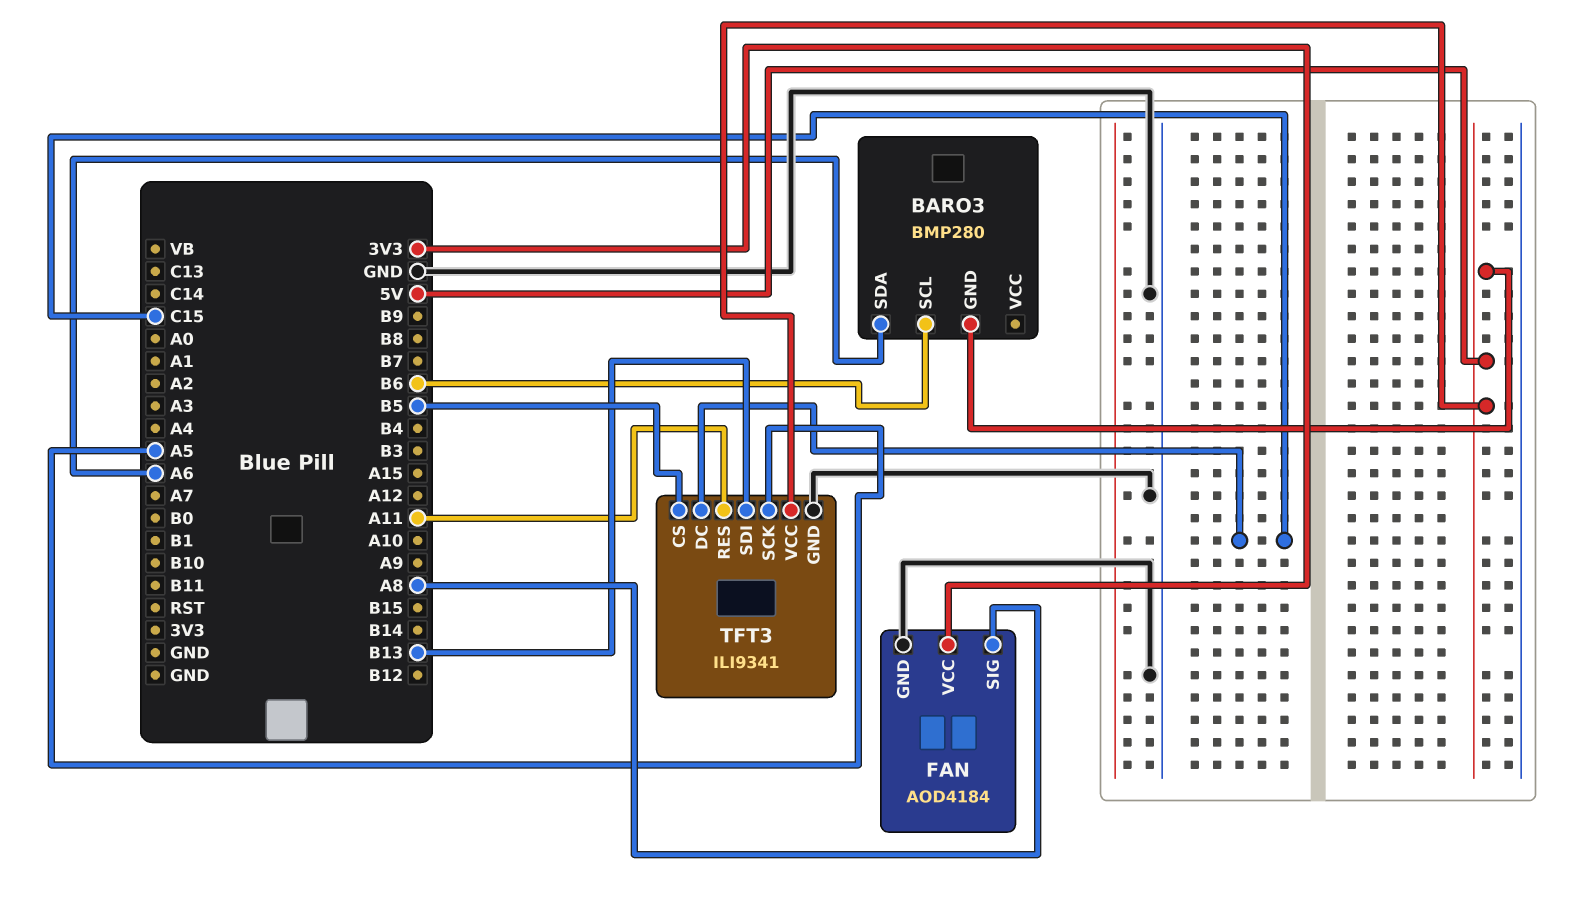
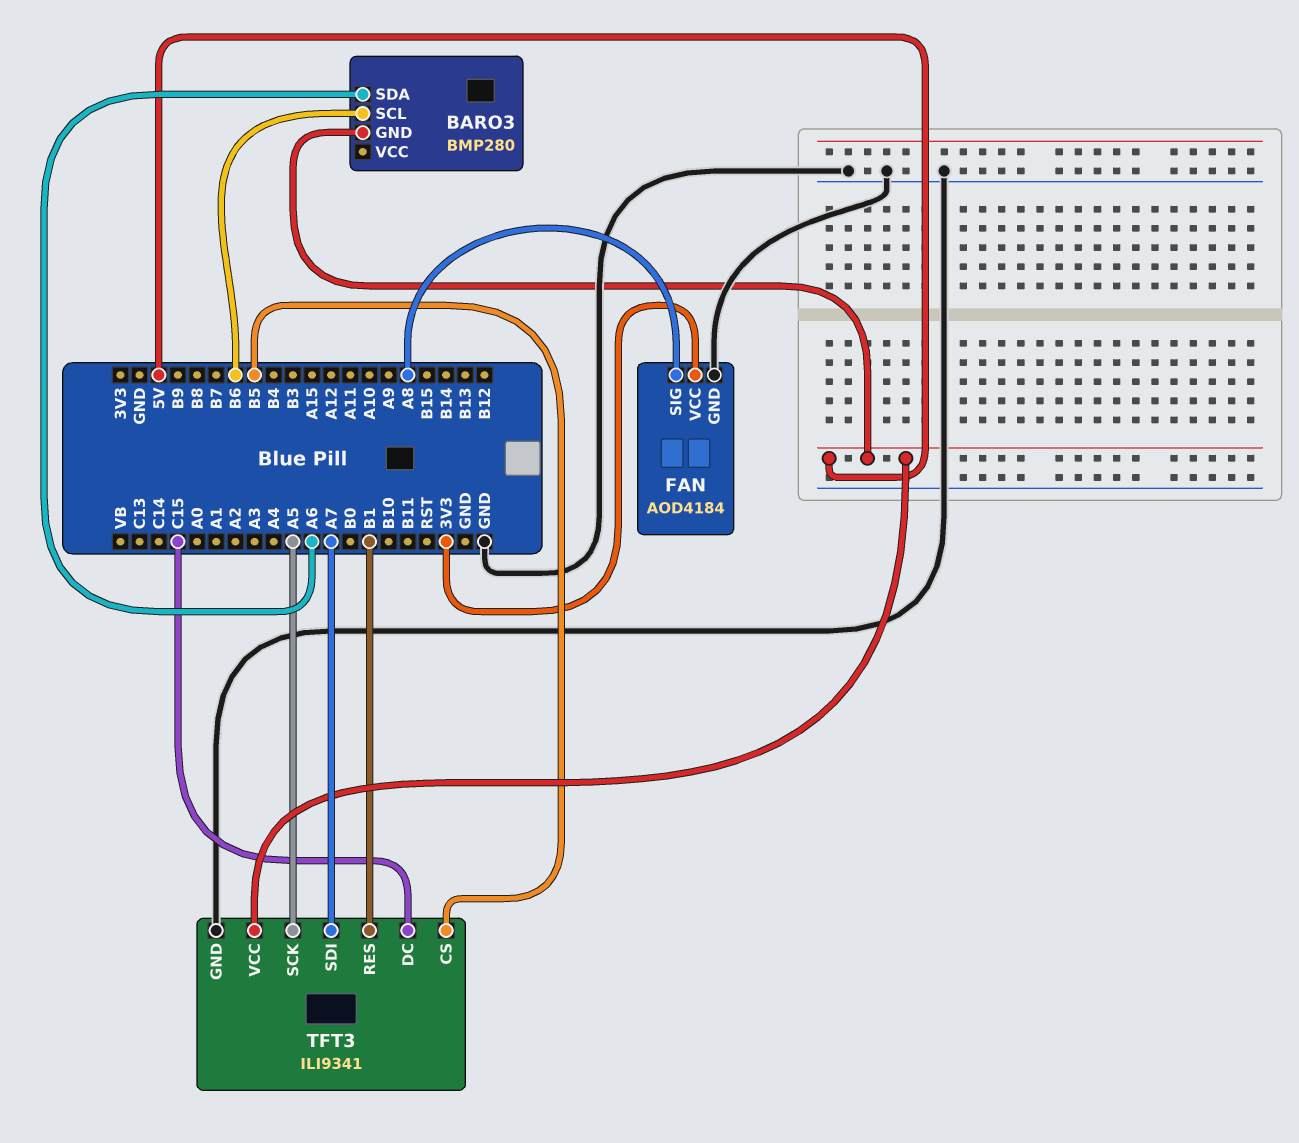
TFT3 pin RES: A11 -> B1
TFT3 pin SDI: B13 -> A7

